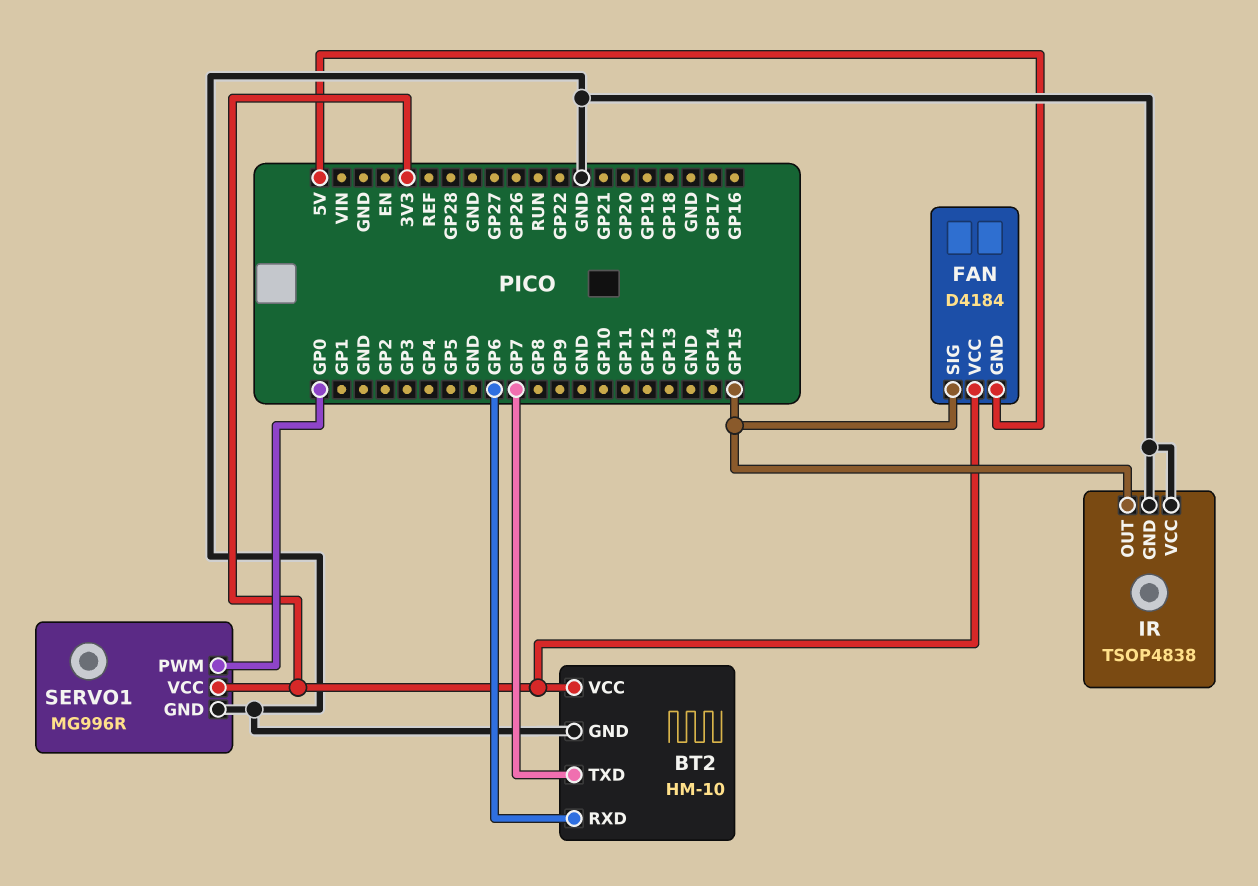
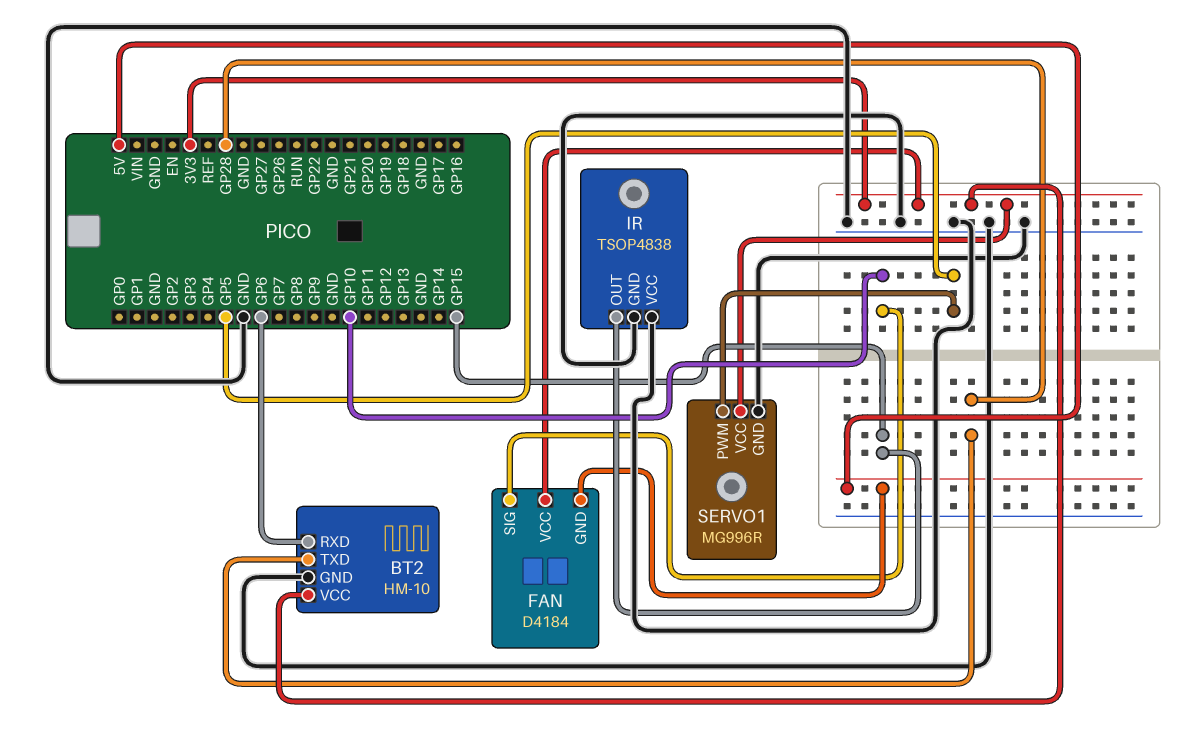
BT2 pin TXD: GP7 -> GP28
FAN pin SIG: GP15 -> GP10
SERVO1 pin PWM: GP0 -> GP5

